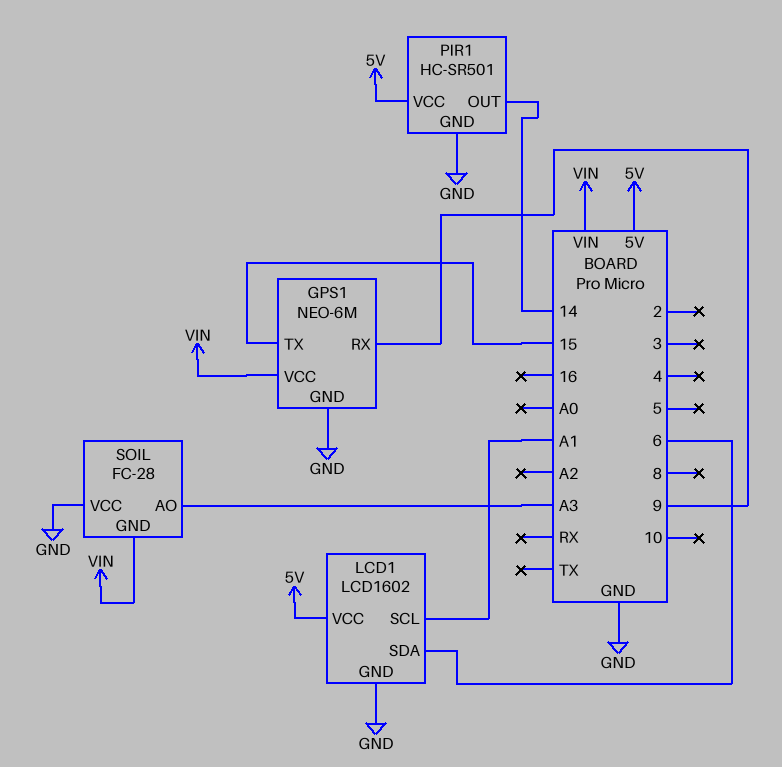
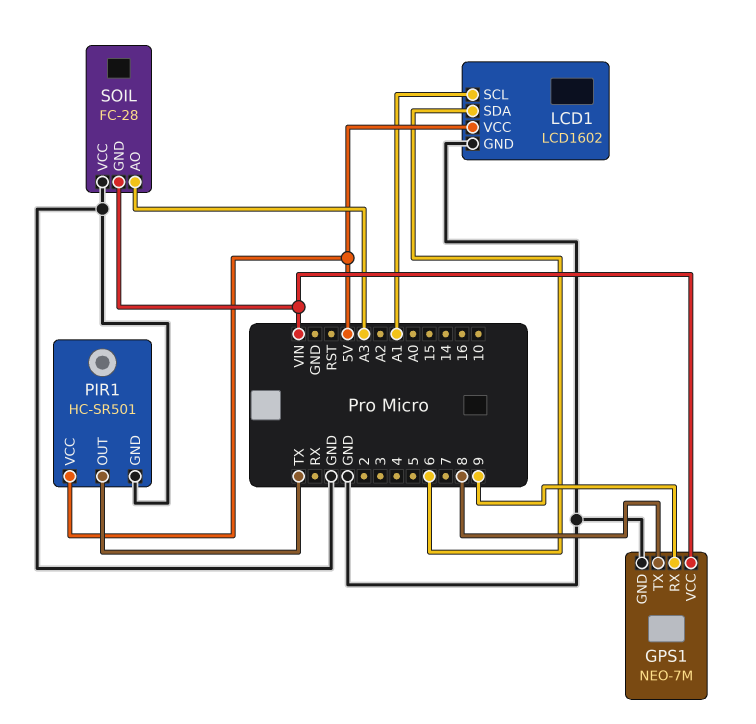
GPS1: NEO-6M -> NEO-7M
GPS1 pin TX: 15 -> 8
PIR1 pin OUT: 14 -> TX

